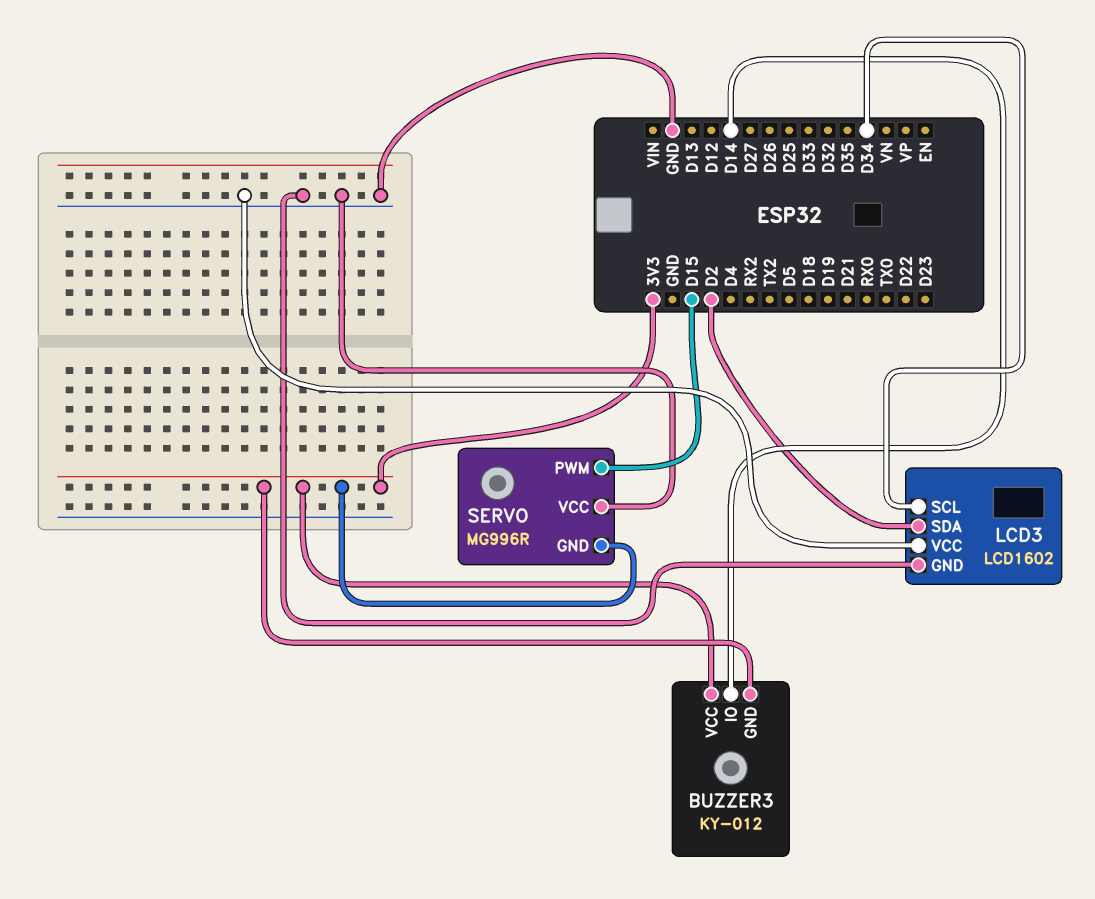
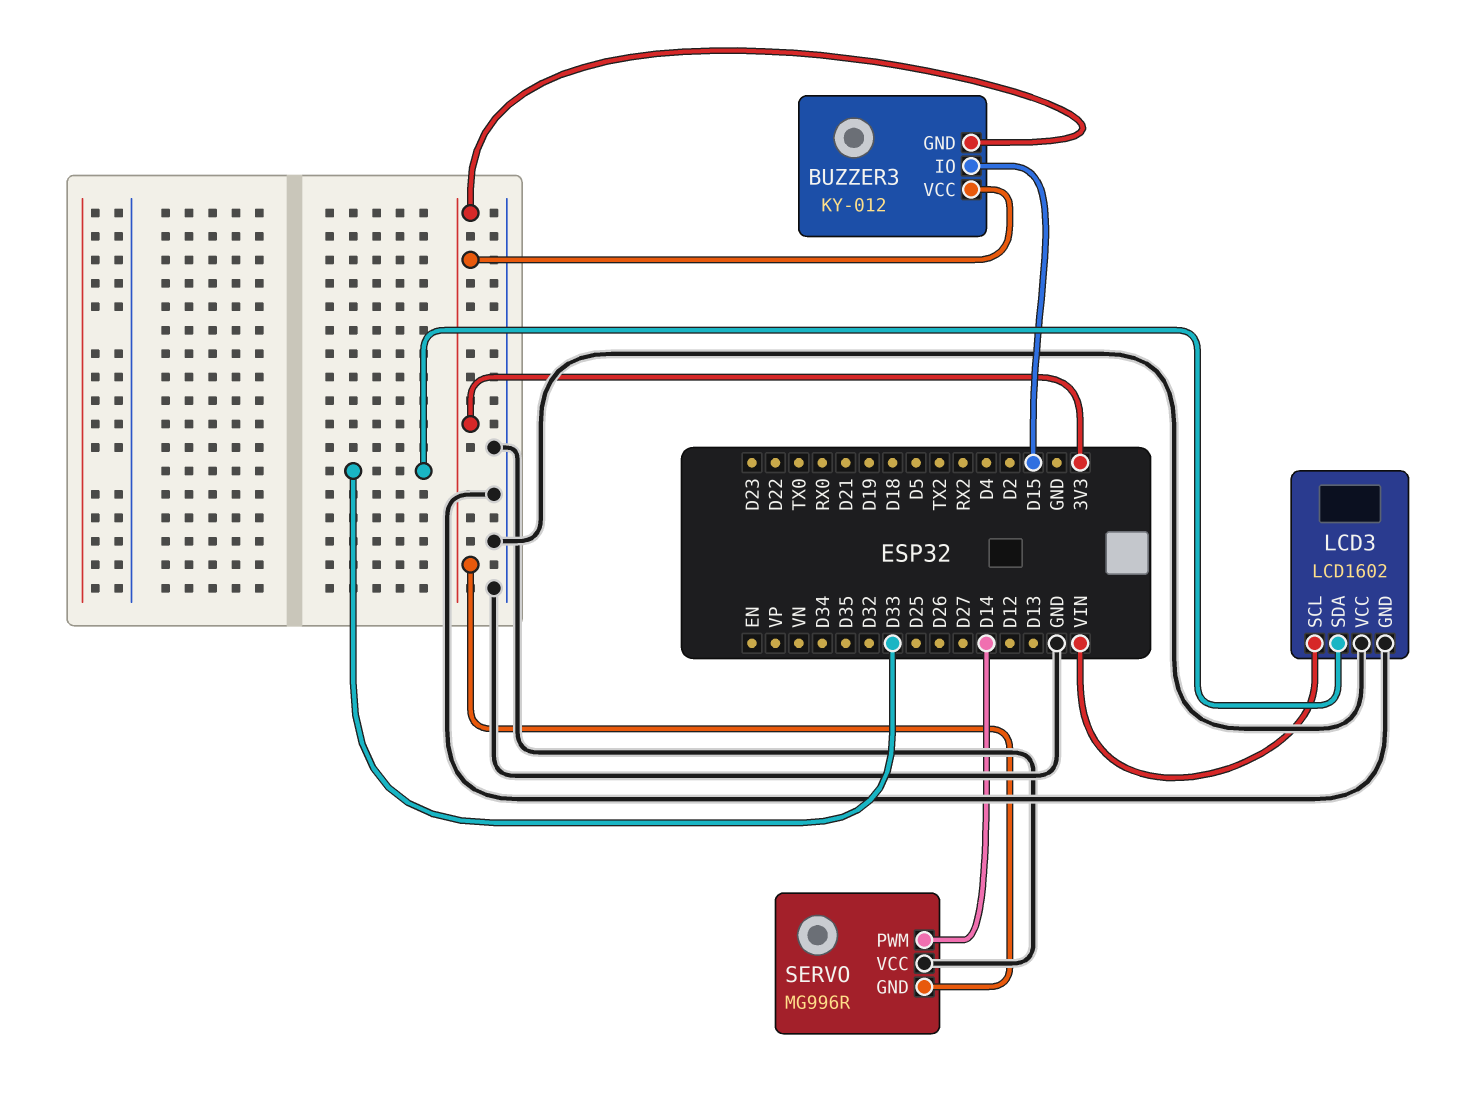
BUZZER3 pin IO: D14 -> D15
LCD3 pin SCL: D34 -> VIN
LCD3 pin SDA: D2 -> D33
SERVO pin PWM: D15 -> D14

